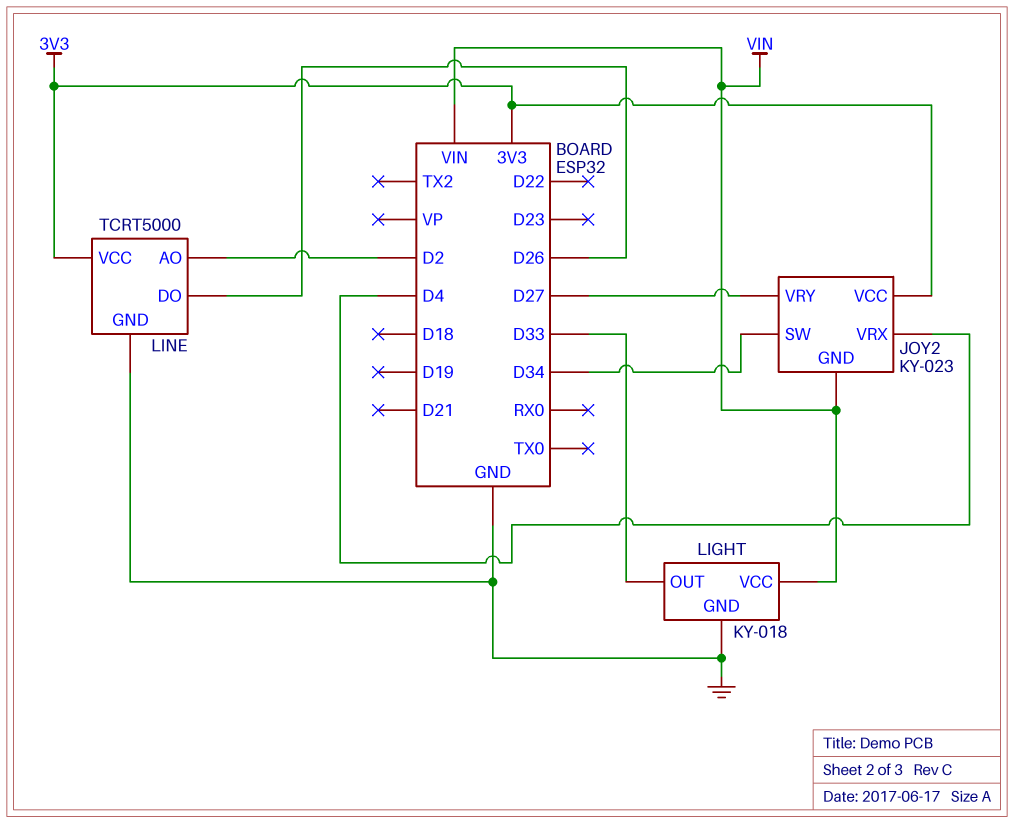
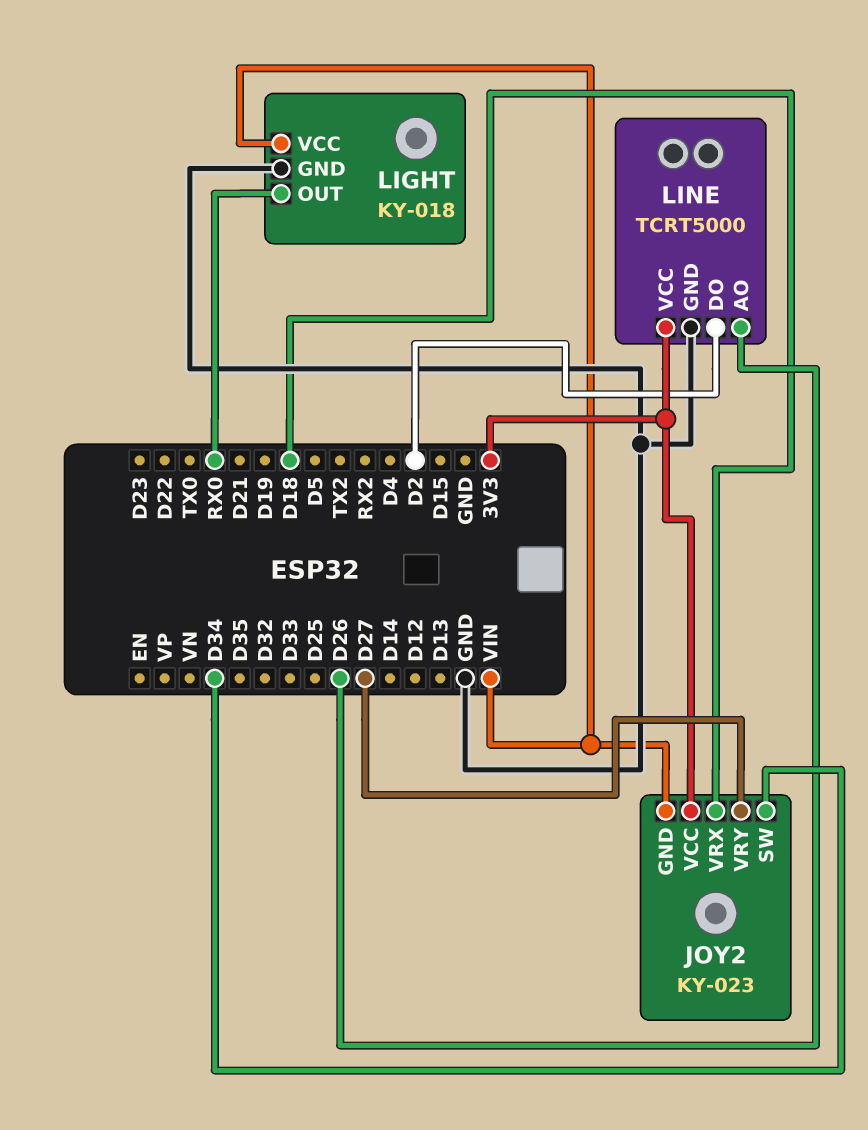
JOY2 pin VRX: D4 -> D18
LIGHT pin OUT: D33 -> RX0
LINE pin AO: D2 -> D26
LINE pin DO: D26 -> D2

